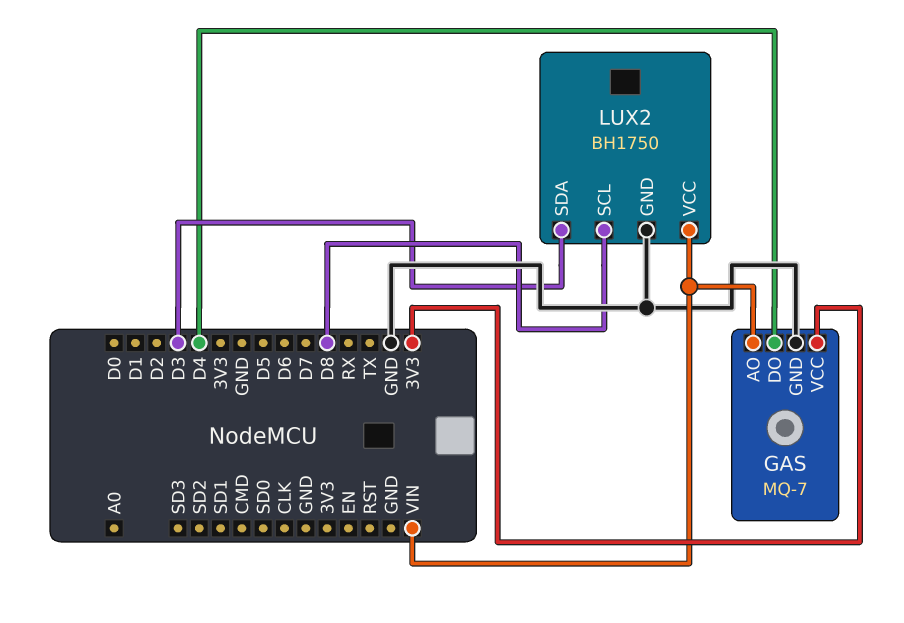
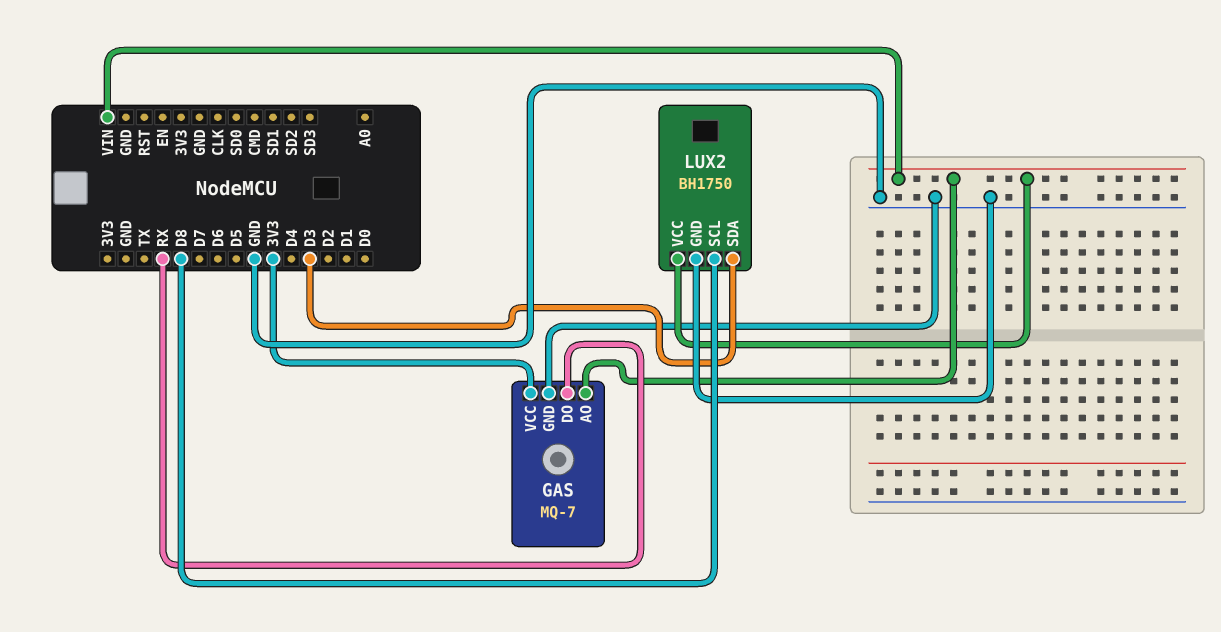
GAS pin DO: D4 -> RX

